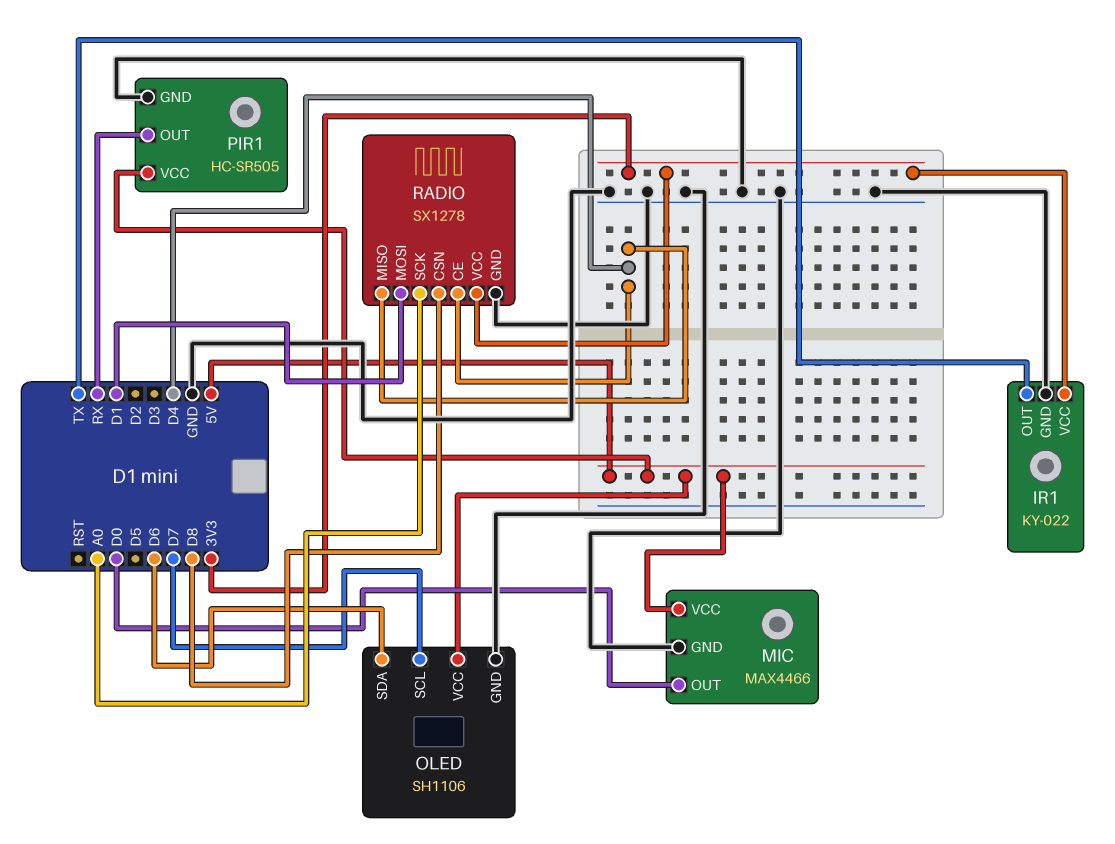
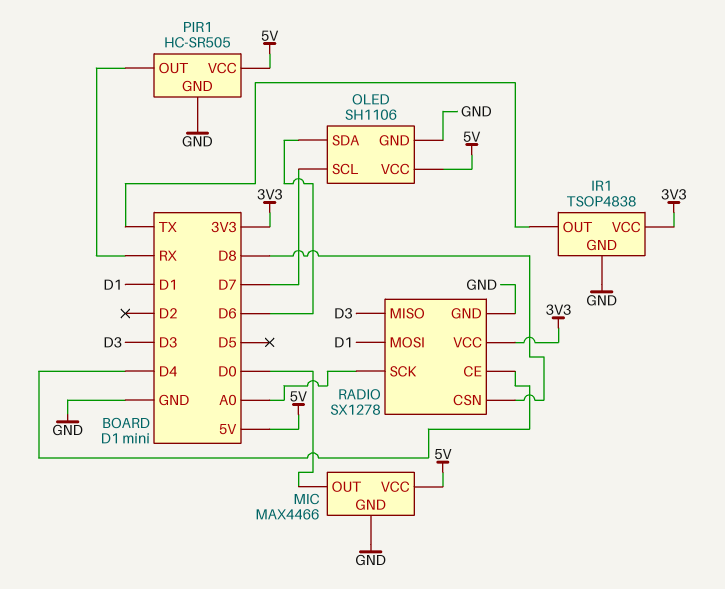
IR1: KY-022 -> TSOP4838
RADIO pin MISO: D4 -> D3

